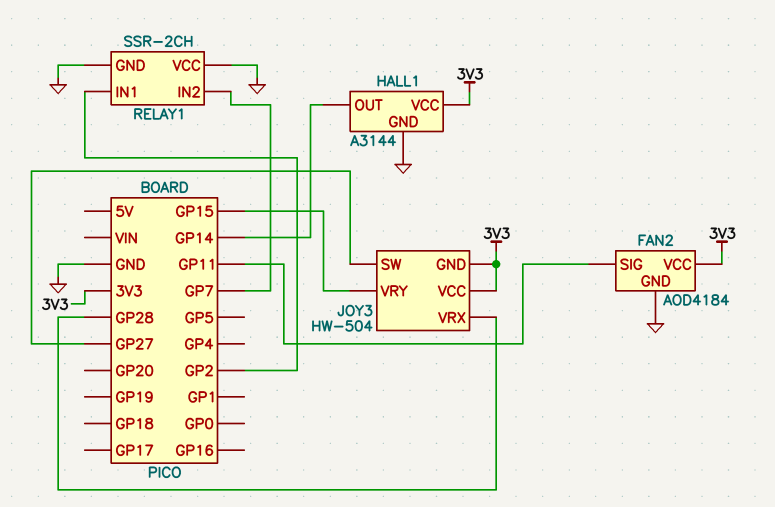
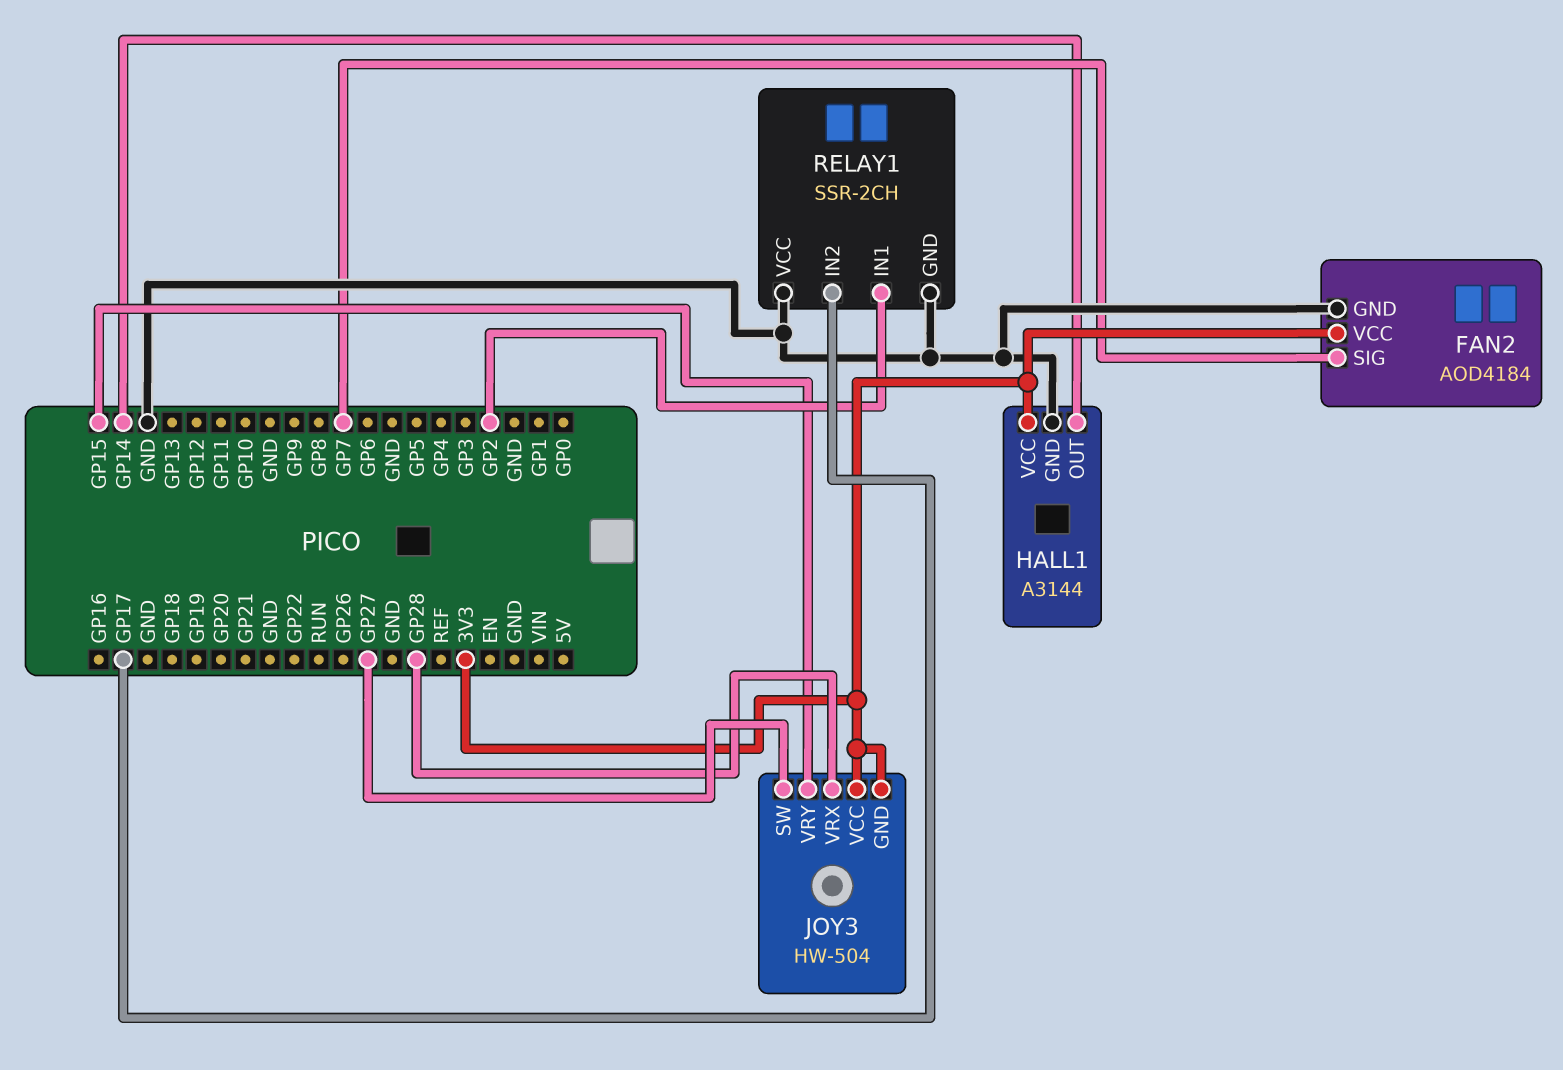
FAN2 pin SIG: GP11 -> GP7
RELAY1 pin IN2: GP7 -> GP17

